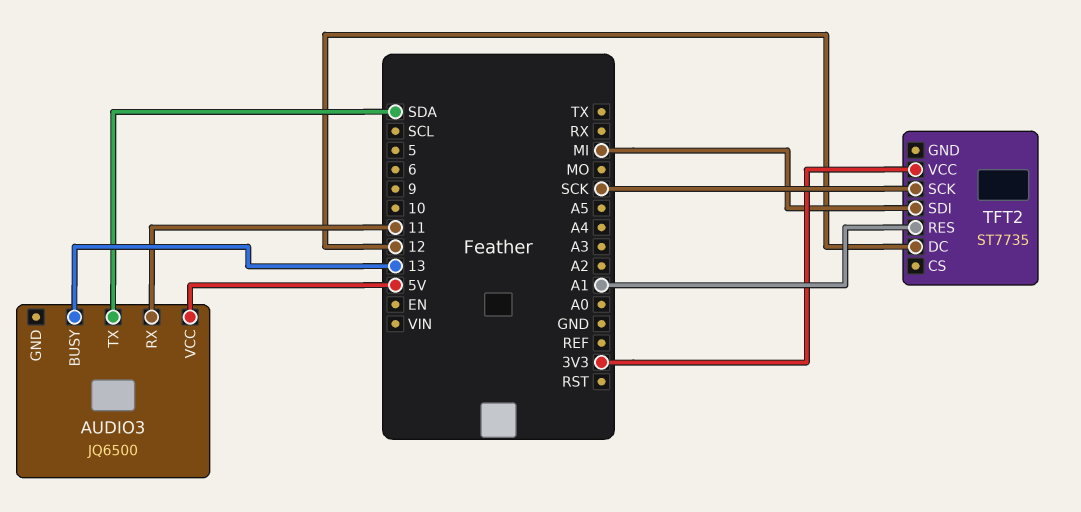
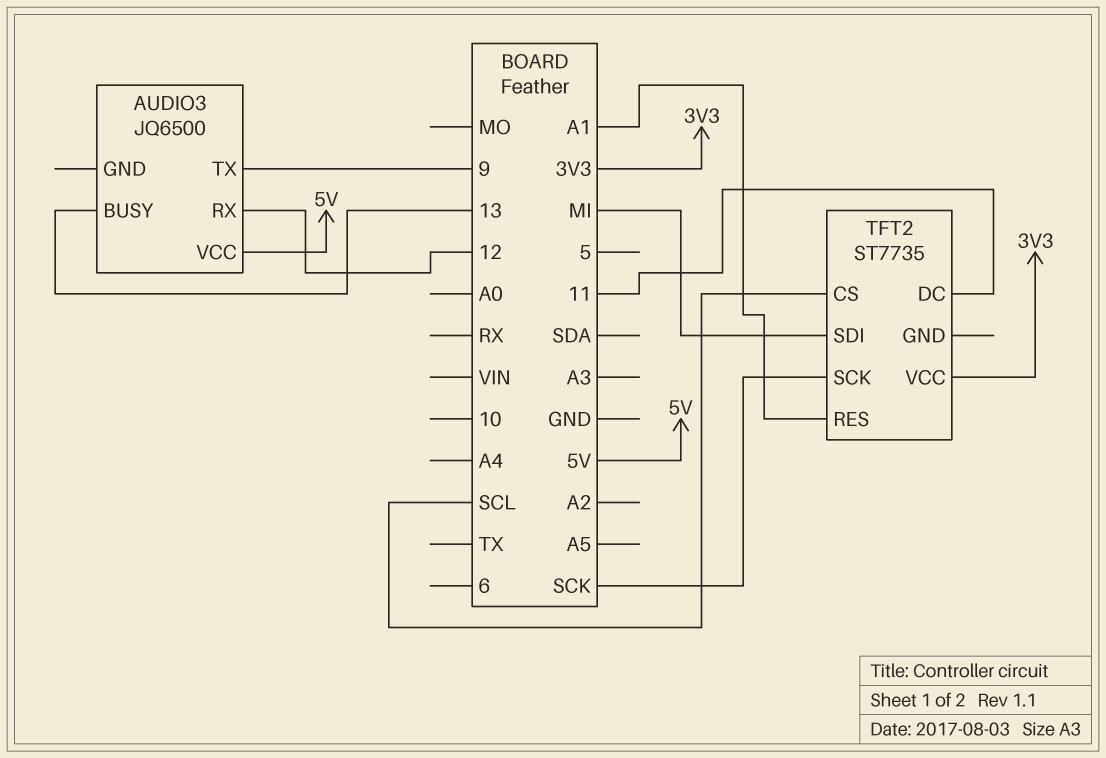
AUDIO3 pin RX: 11 -> 12
AUDIO3 pin TX: SDA -> 9
TFT2 pin CS: none -> SCL
TFT2 pin DC: 12 -> 11

